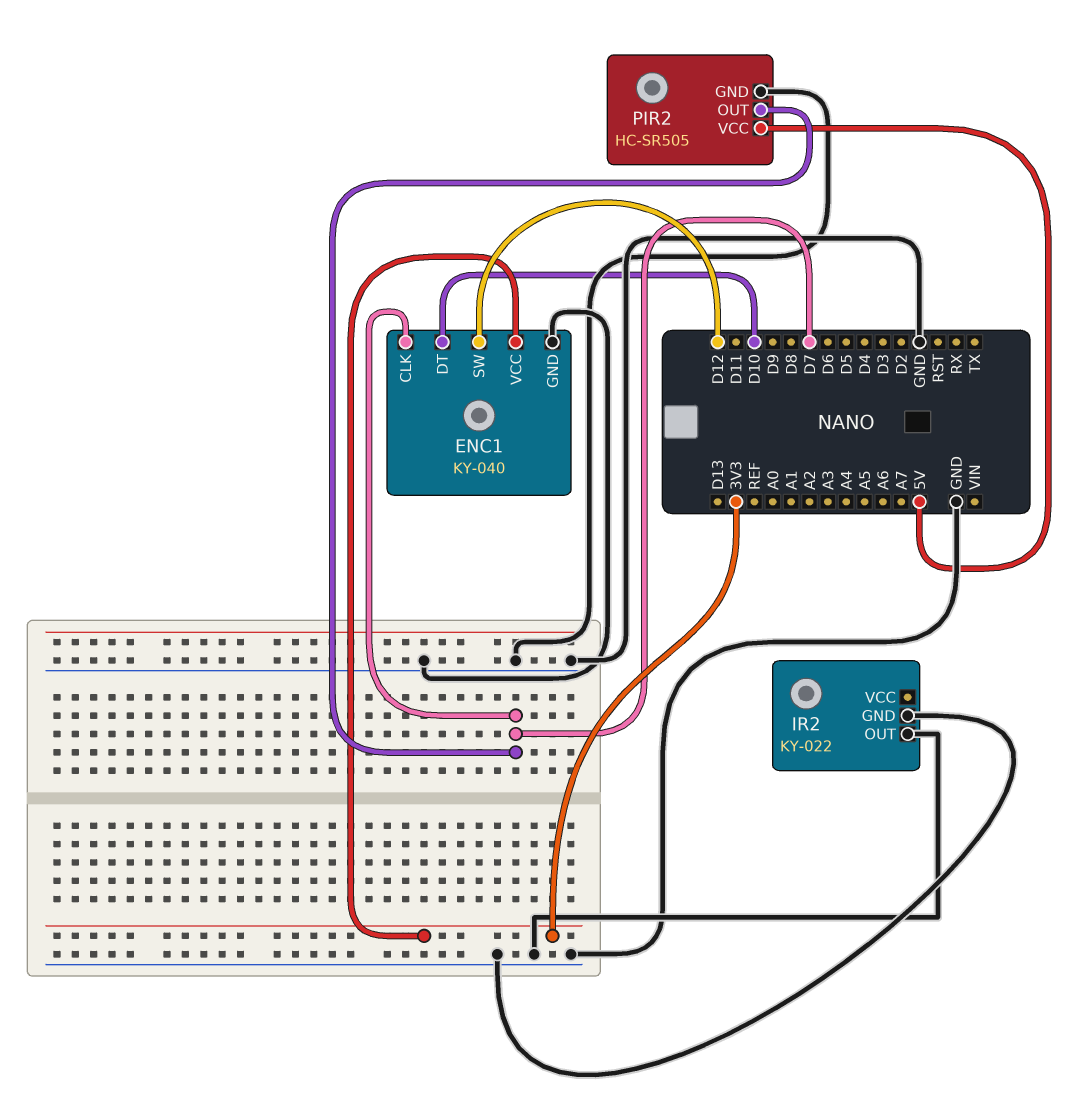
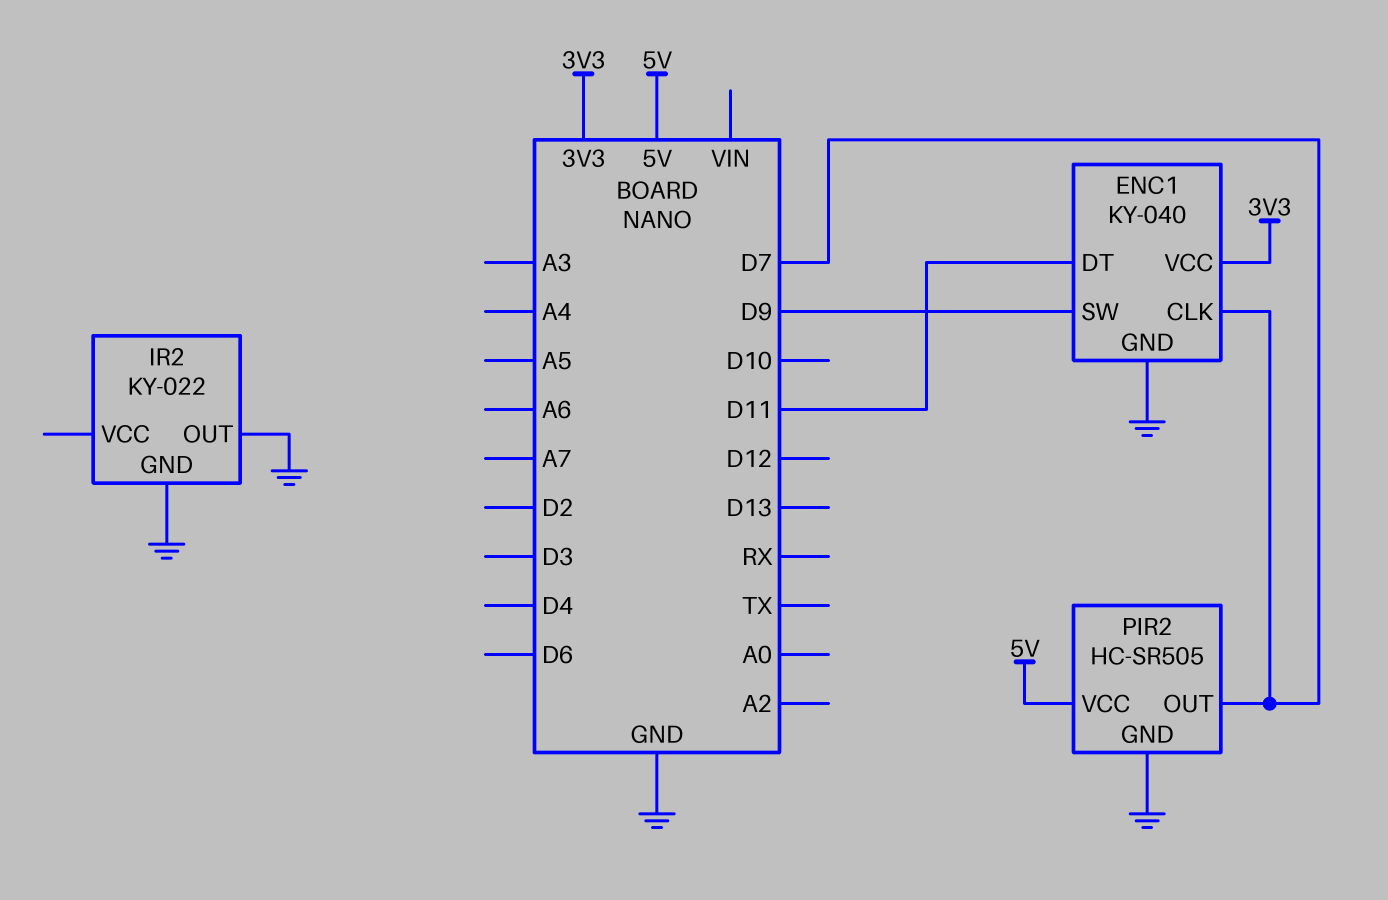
ENC1 pin DT: D10 -> D11
ENC1 pin SW: D12 -> D9

